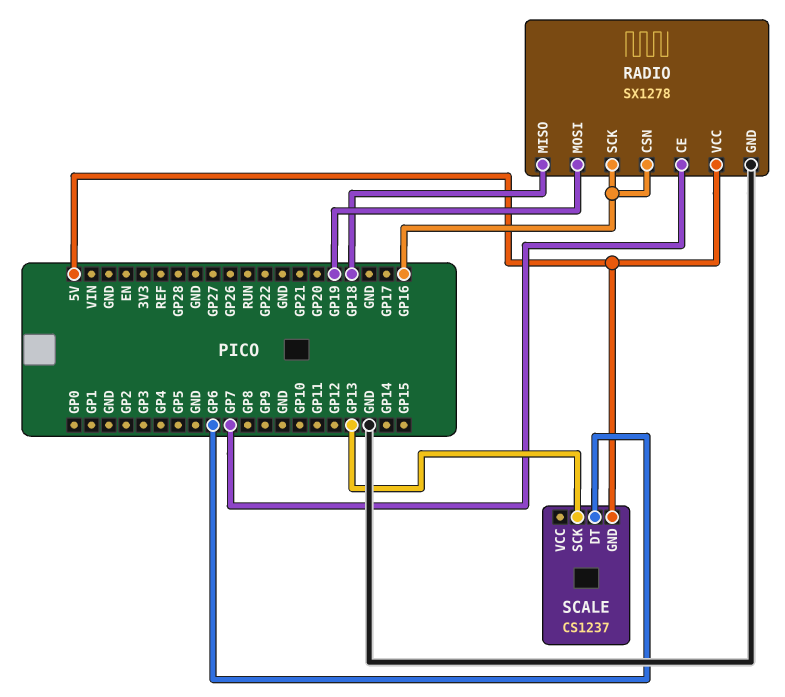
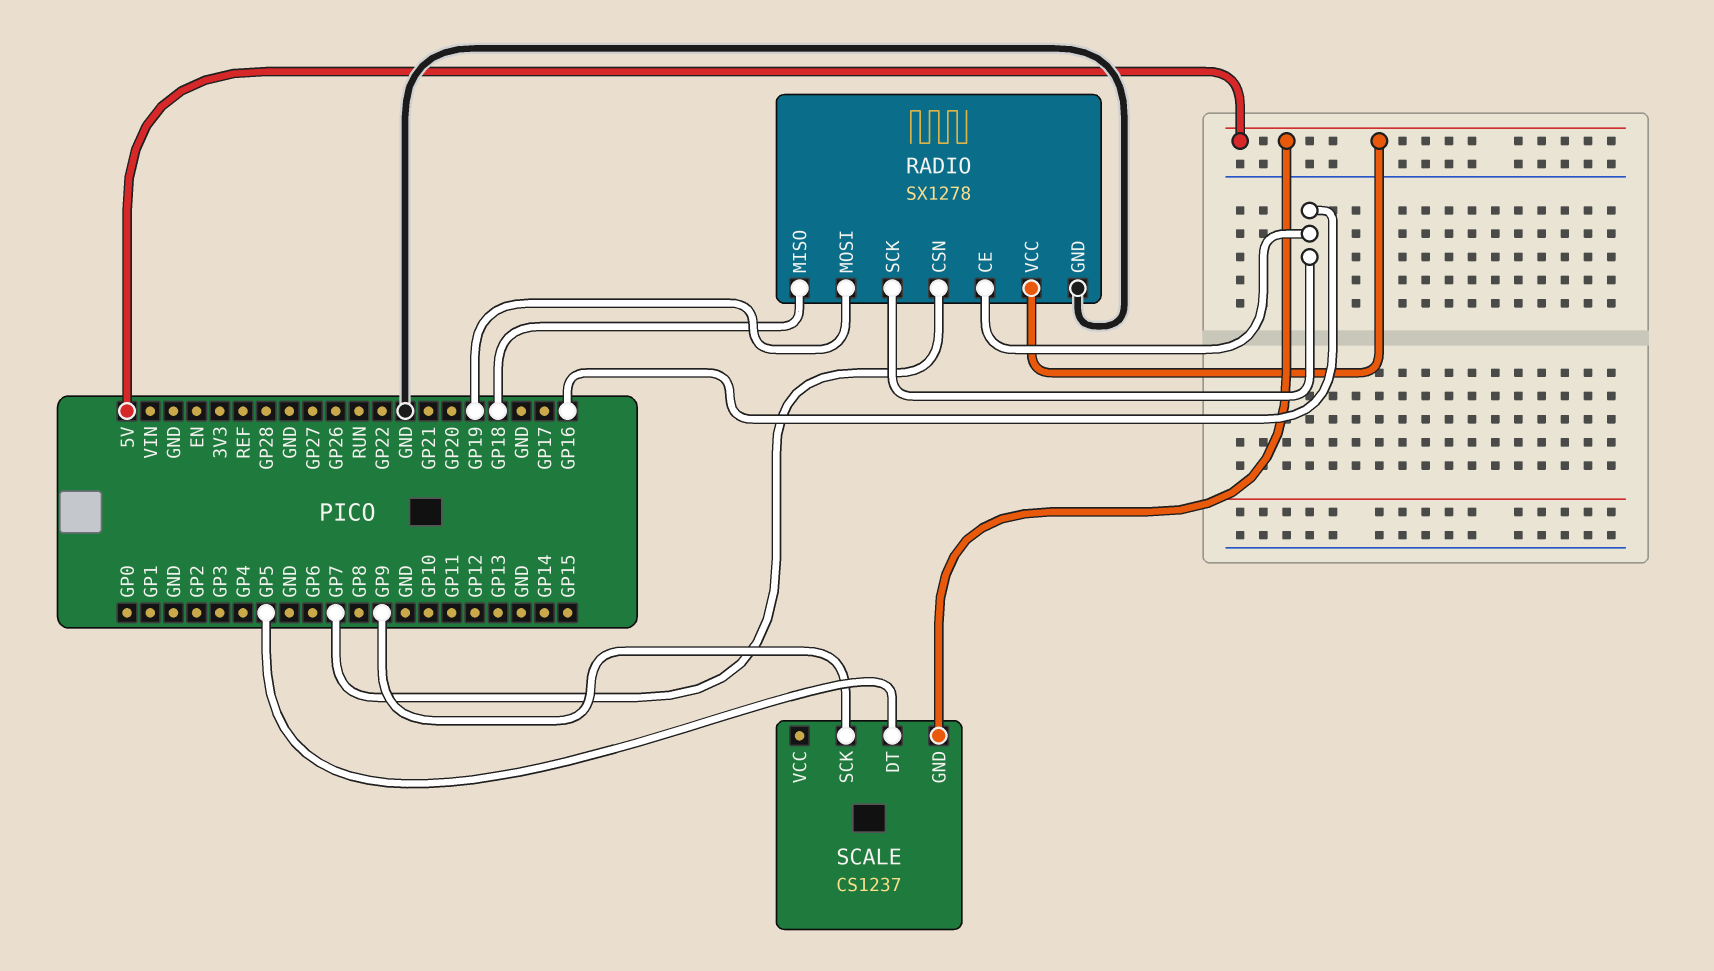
RADIO pin CE: GP7 -> GP16
RADIO pin CSN: GP16 -> GP7
SCALE pin DT: GP6 -> GP5
SCALE pin SCK: GP13 -> GP9

